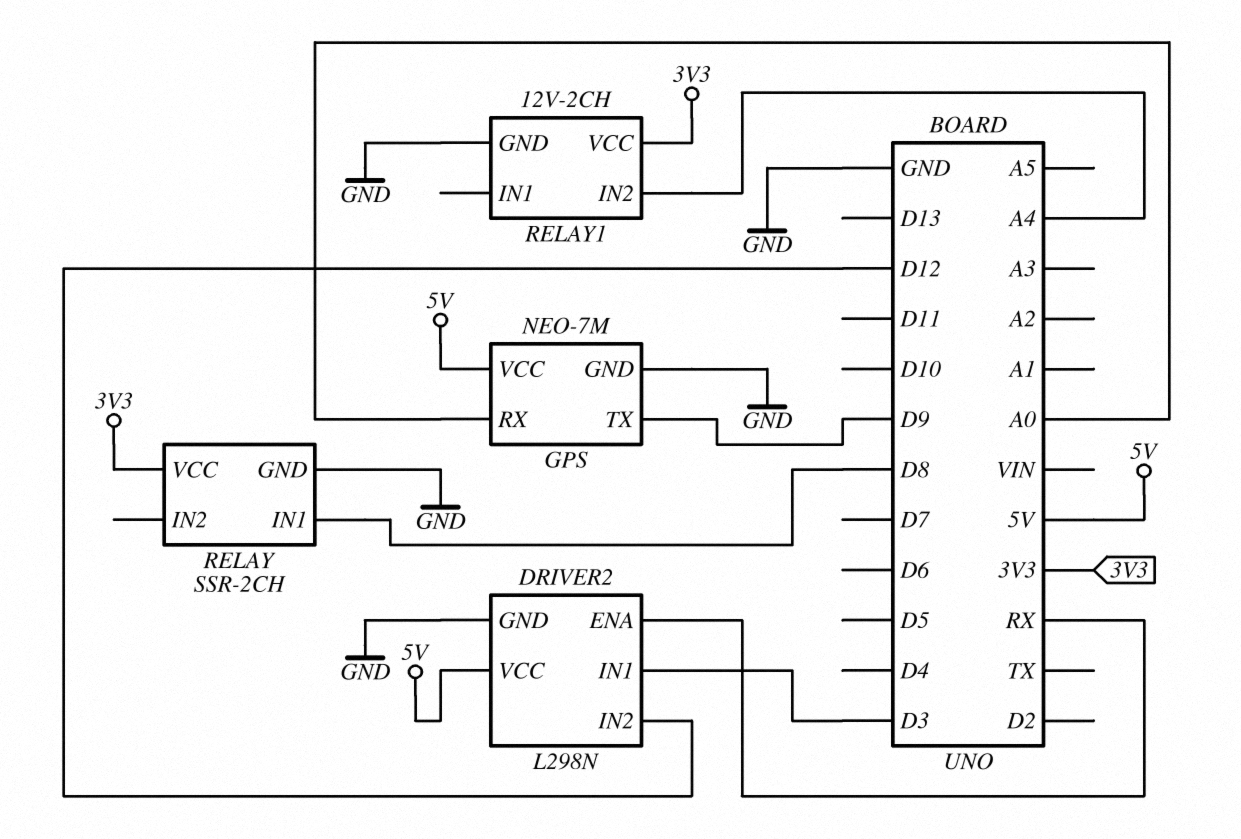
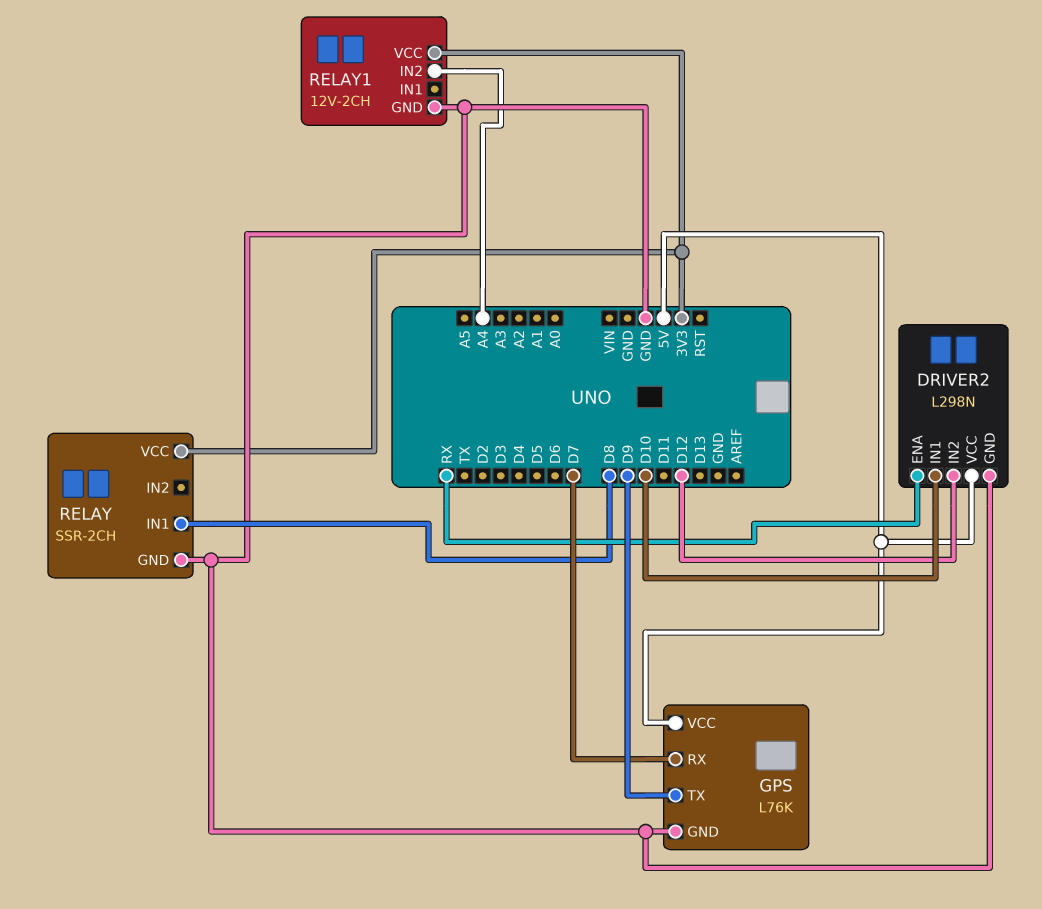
DRIVER2 pin IN1: D3 -> D10
GPS: NEO-7M -> L76K
GPS pin RX: A0 -> D7

